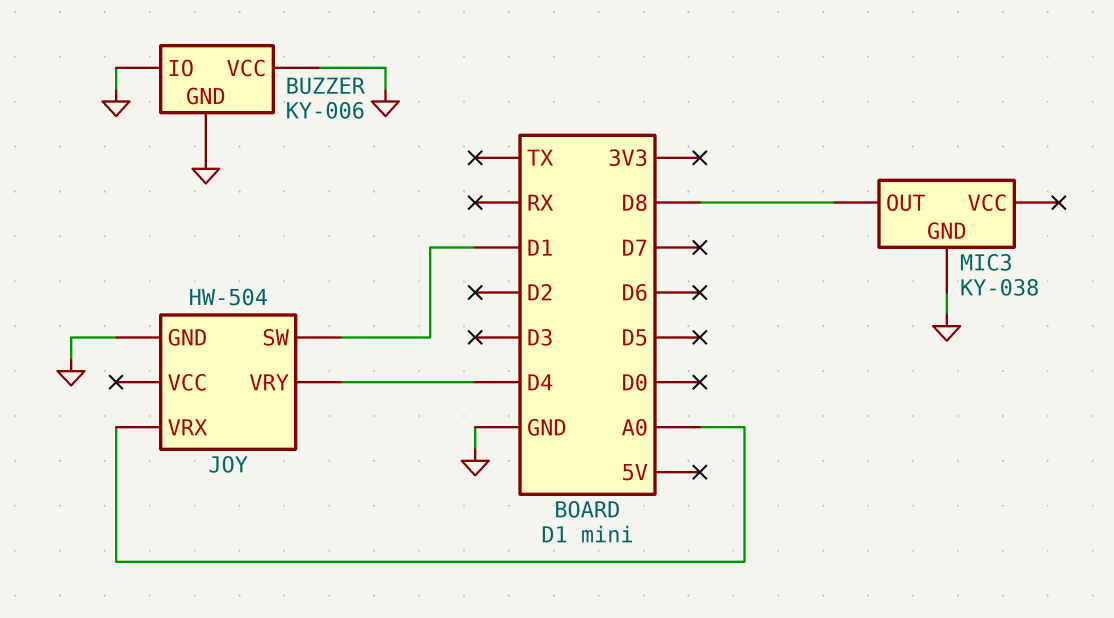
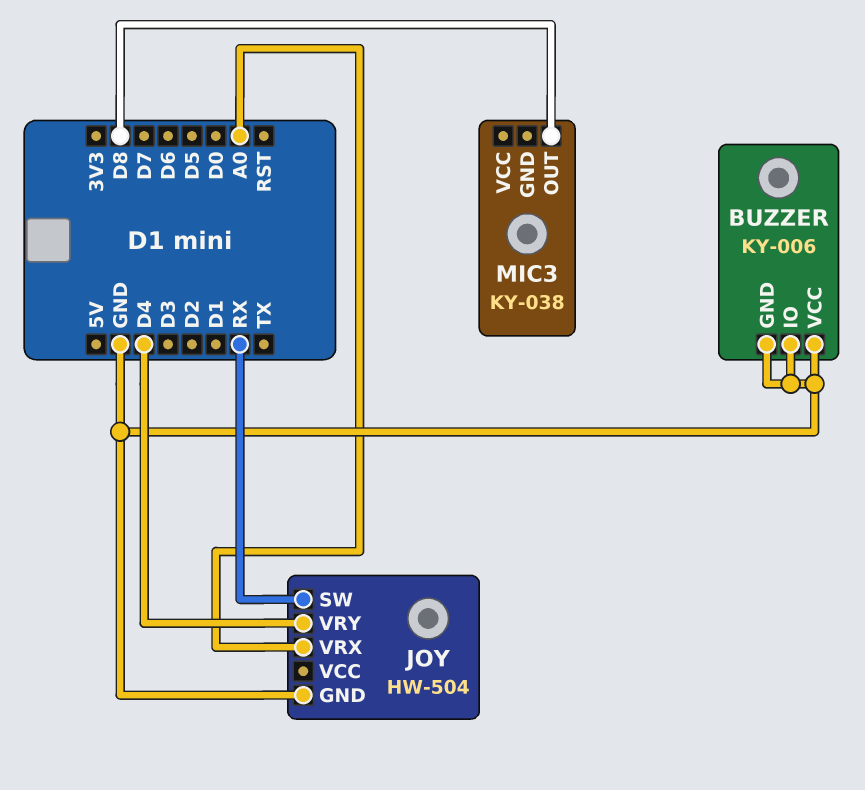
JOY pin SW: D1 -> RX
MIC3 pin GND: GND -> none

